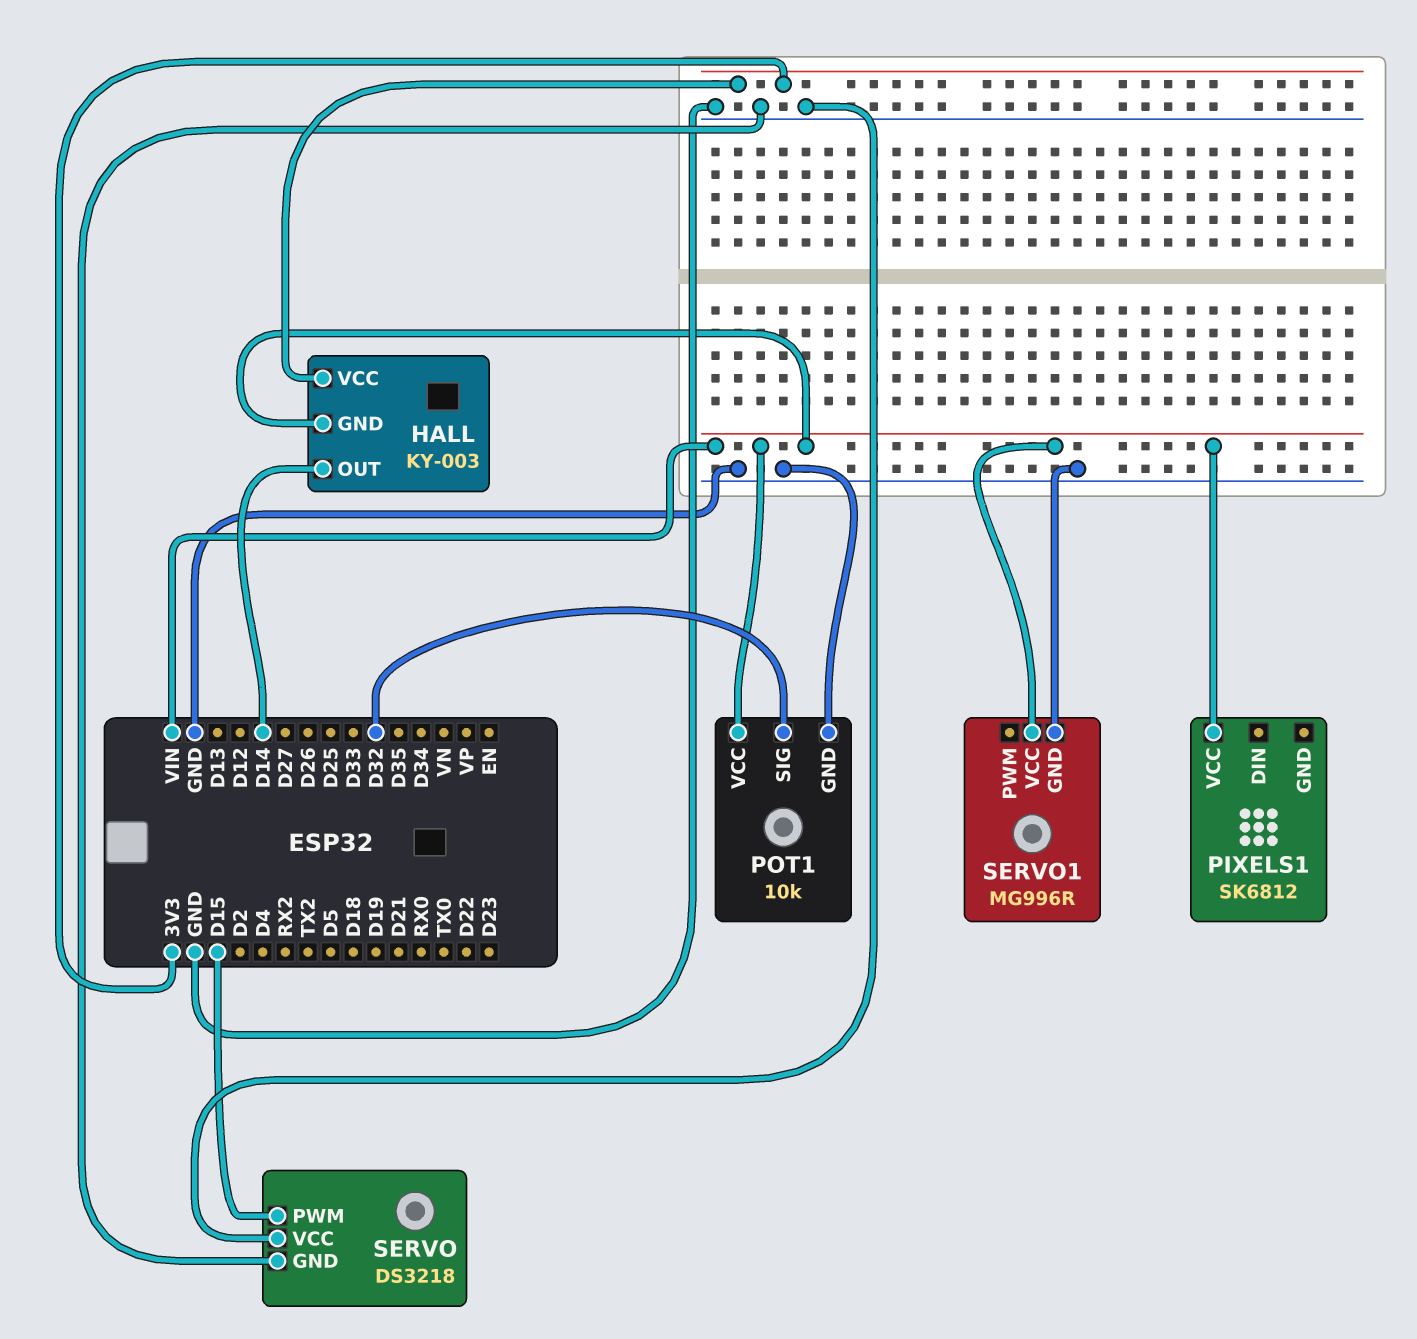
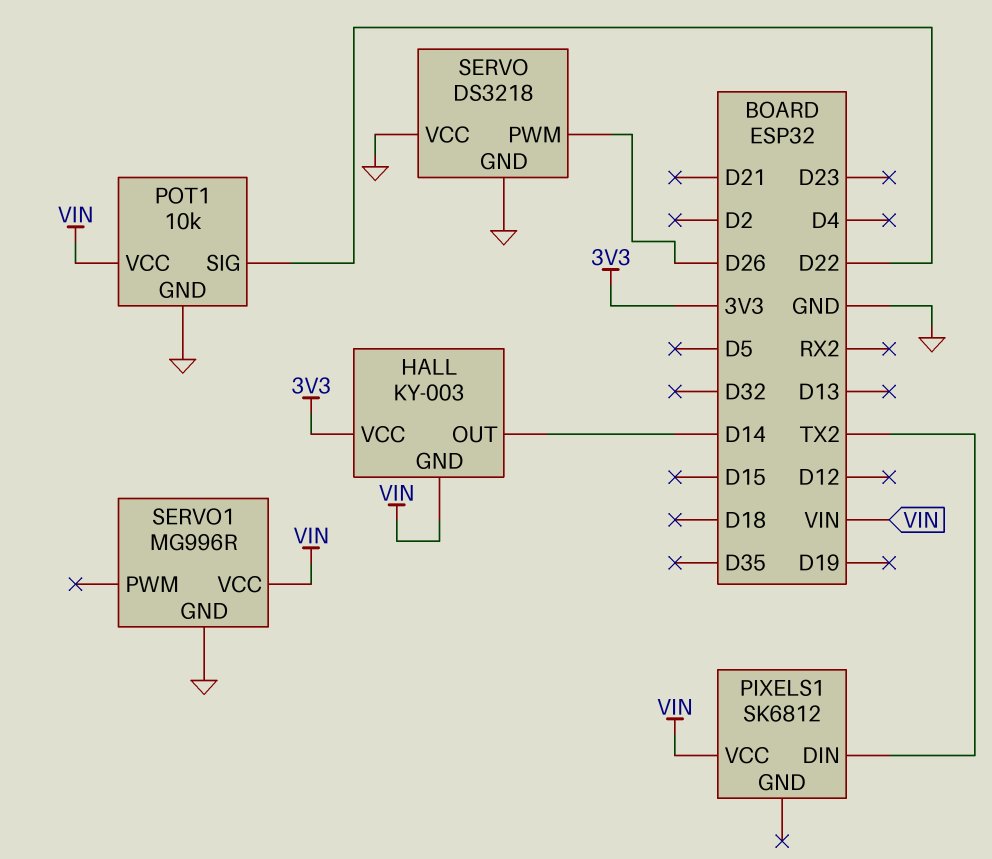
PIXELS1 pin DIN: none -> TX2
POT1 pin SIG: D32 -> D22
SERVO pin PWM: D15 -> D26

